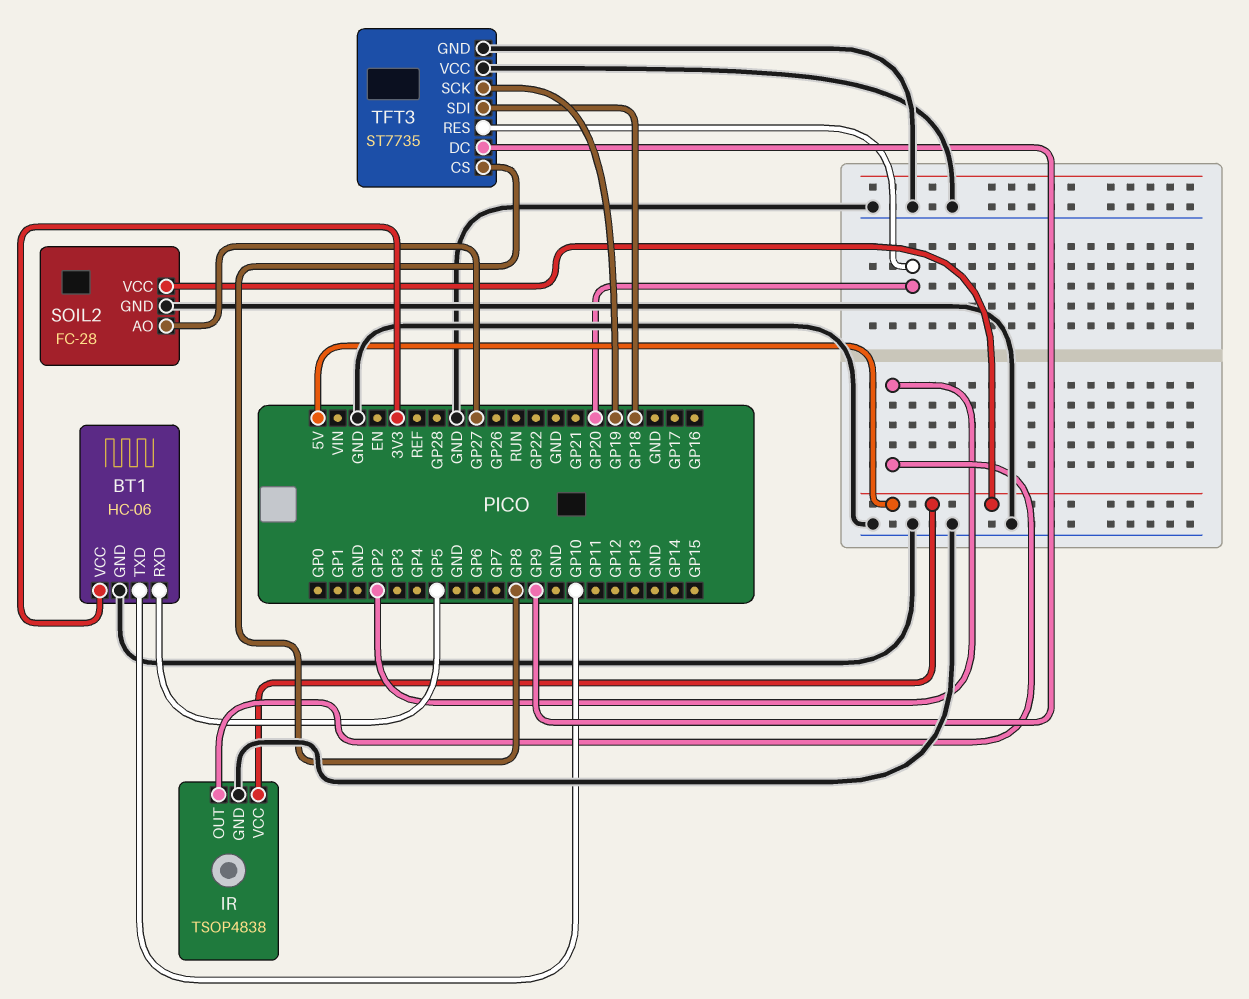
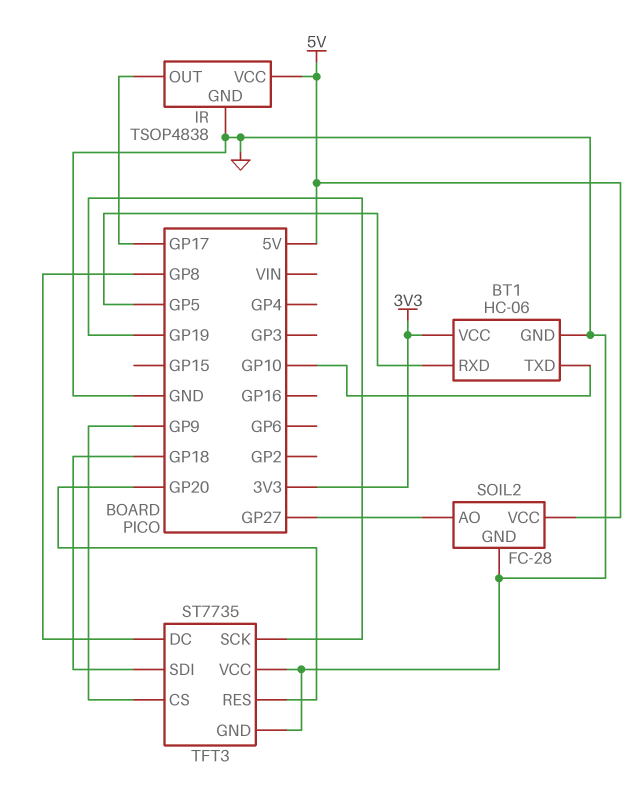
IR pin OUT: GP2 -> GP17
TFT3 pin CS: GP8 -> GP9
TFT3 pin DC: GP9 -> GP8

